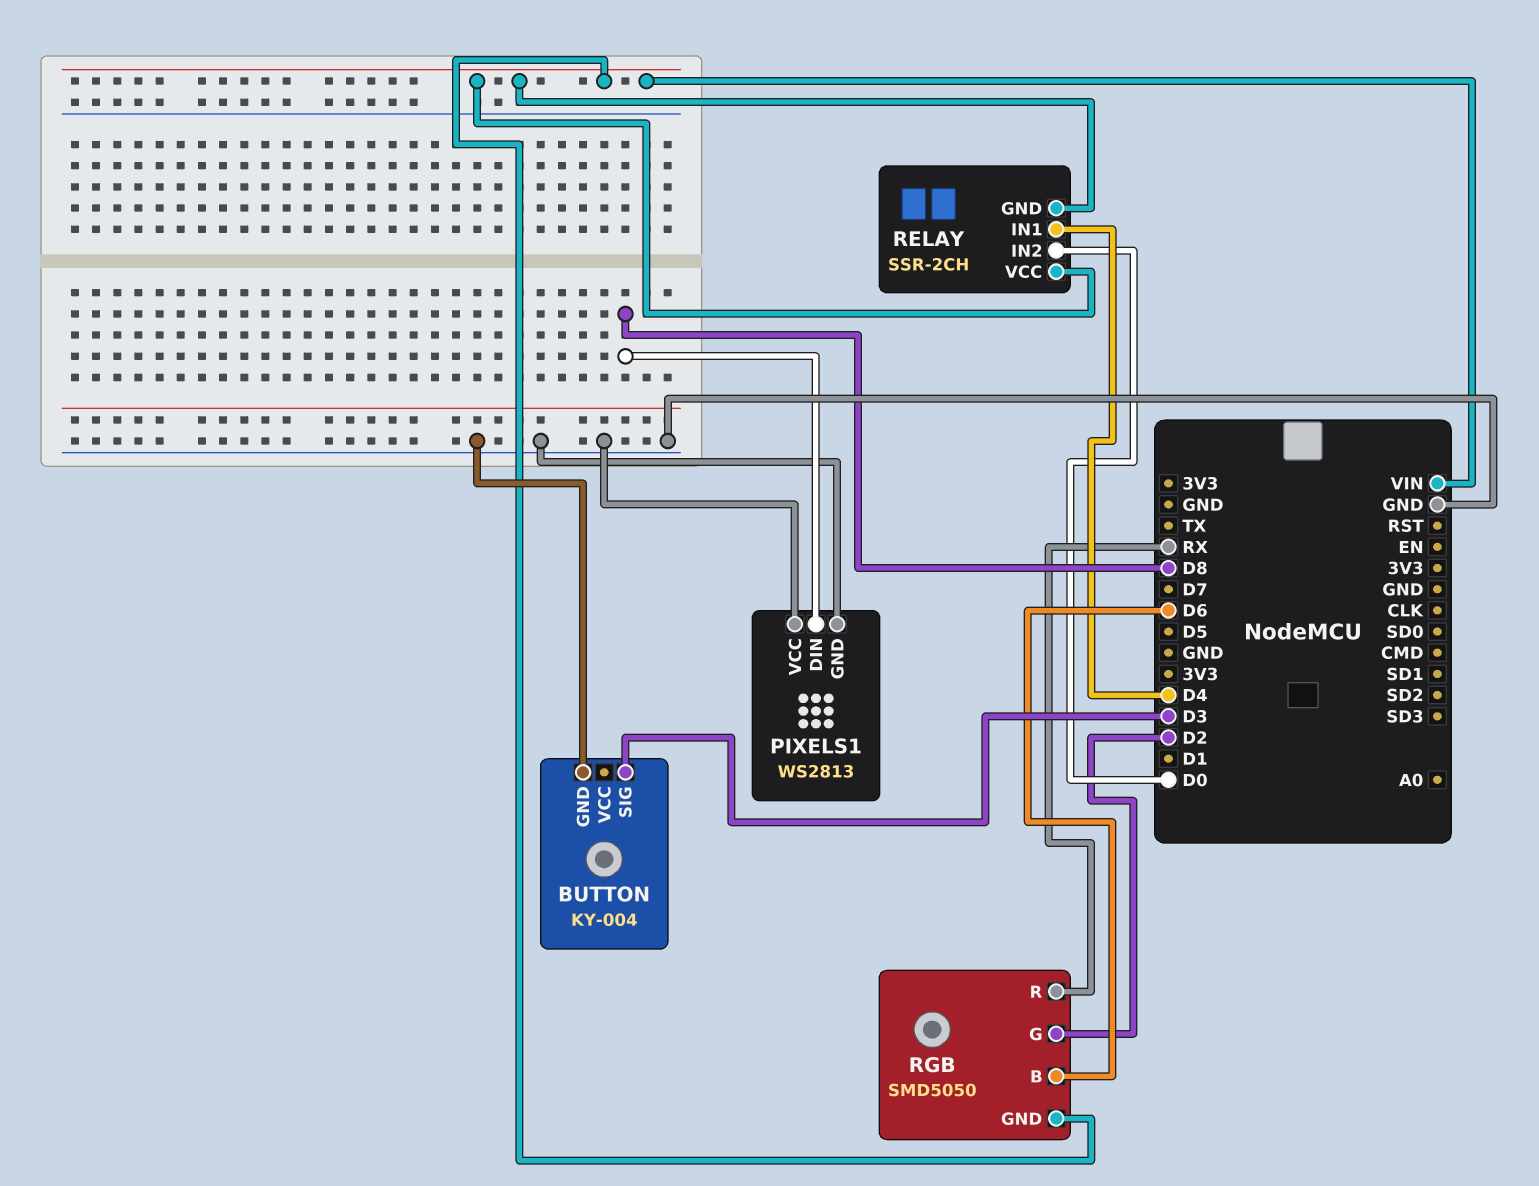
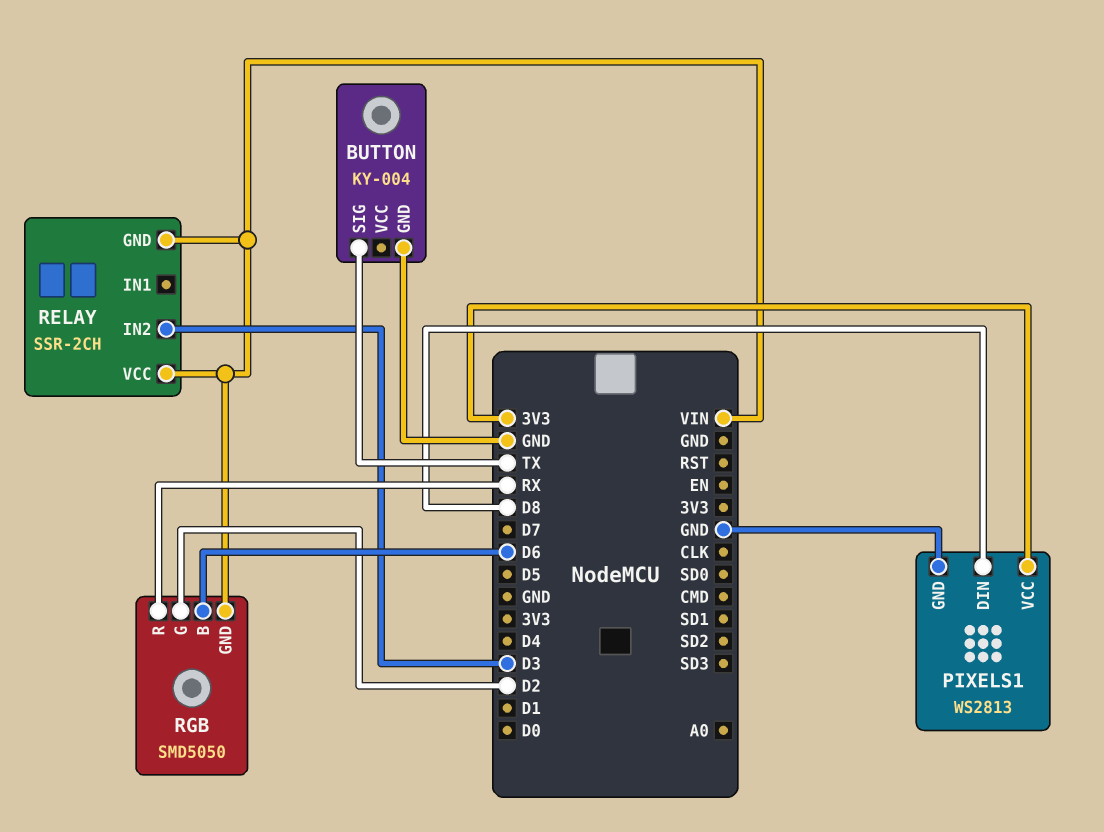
BUTTON pin SIG: D3 -> TX
PIXELS1 pin VCC: GND -> 3V3
RELAY pin IN1: D4 -> none
RELAY pin IN2: D0 -> D3

